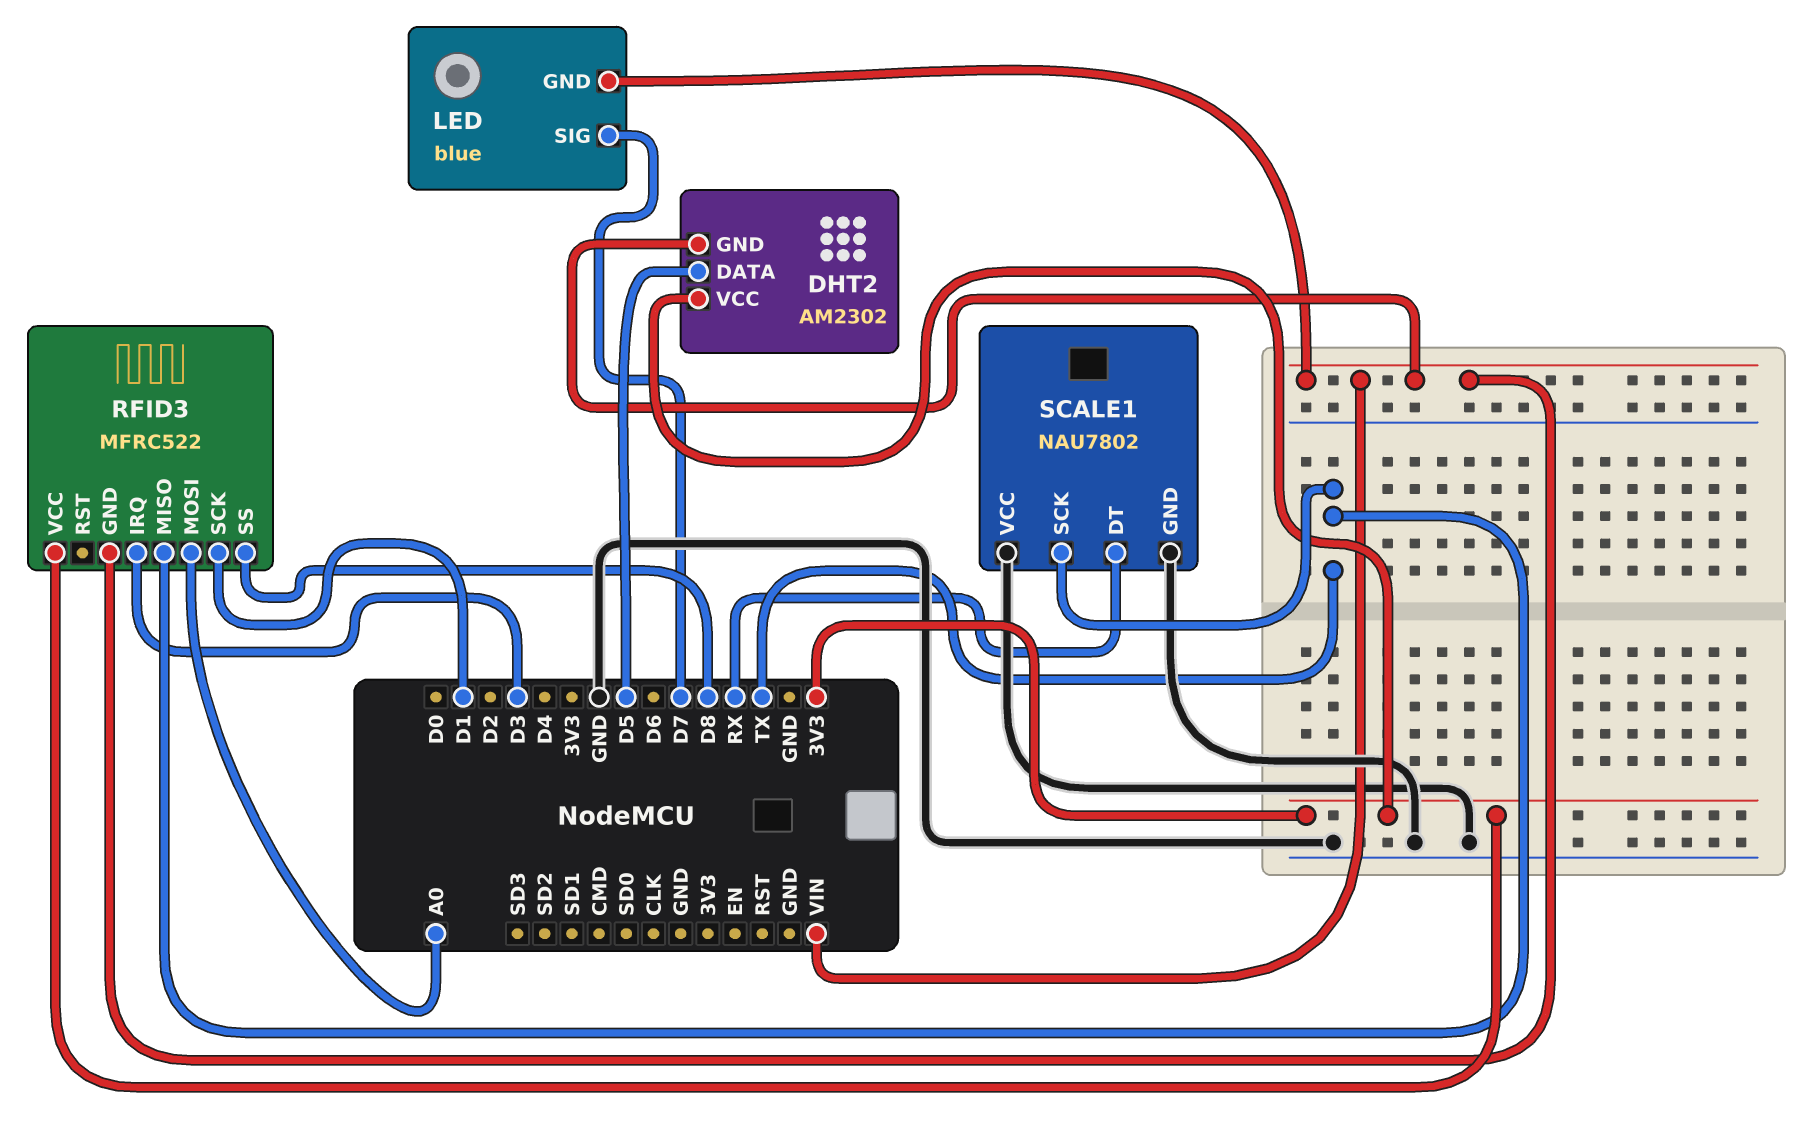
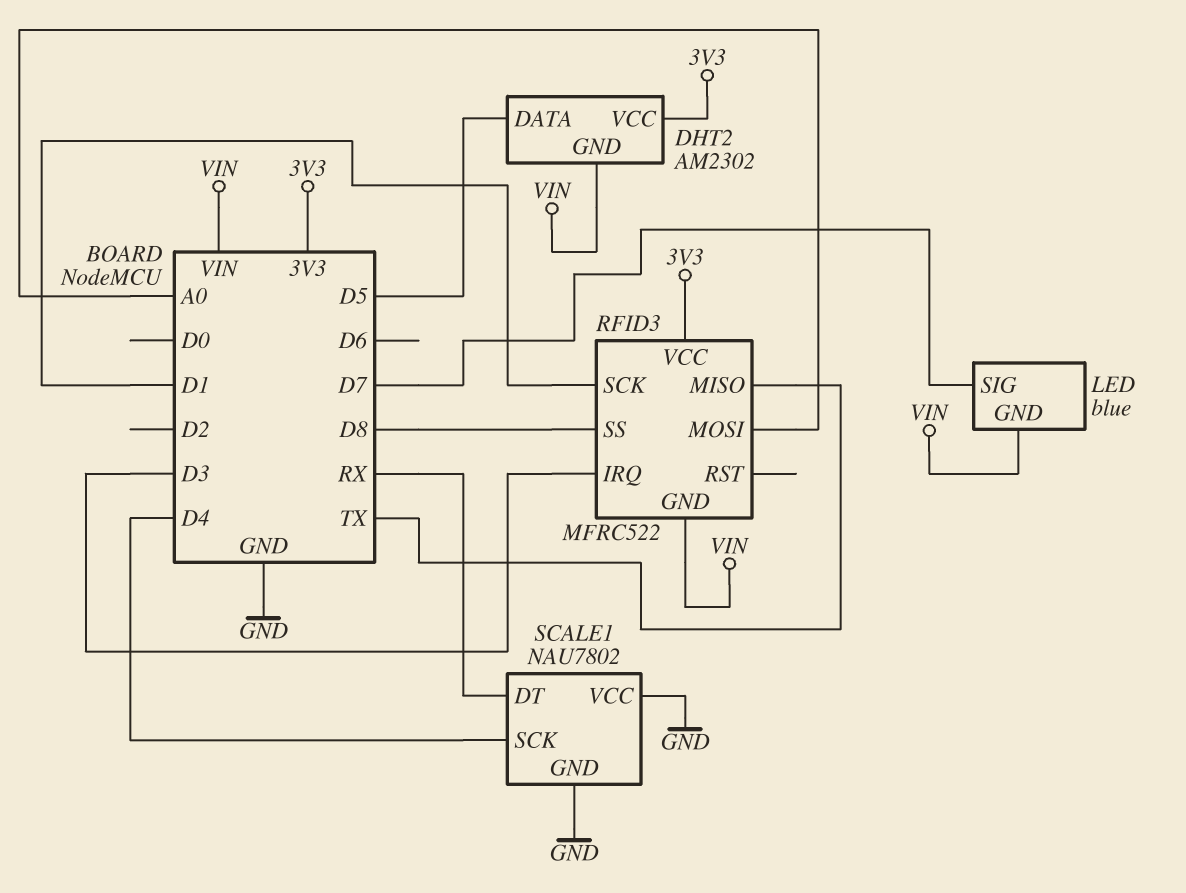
SCALE1 pin SCK: TX -> D4

